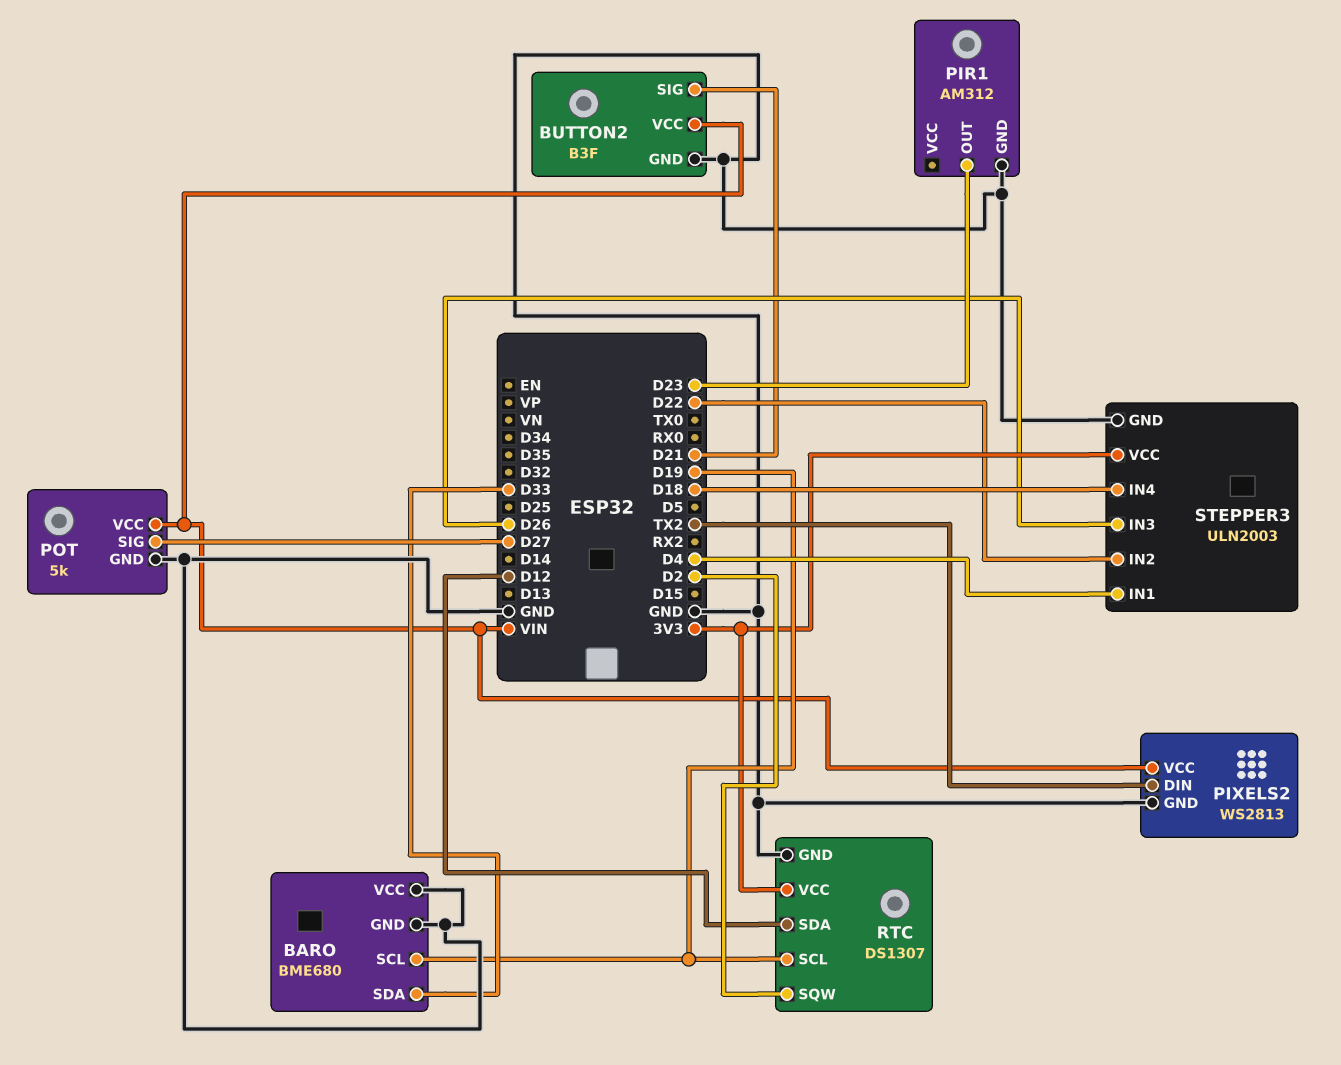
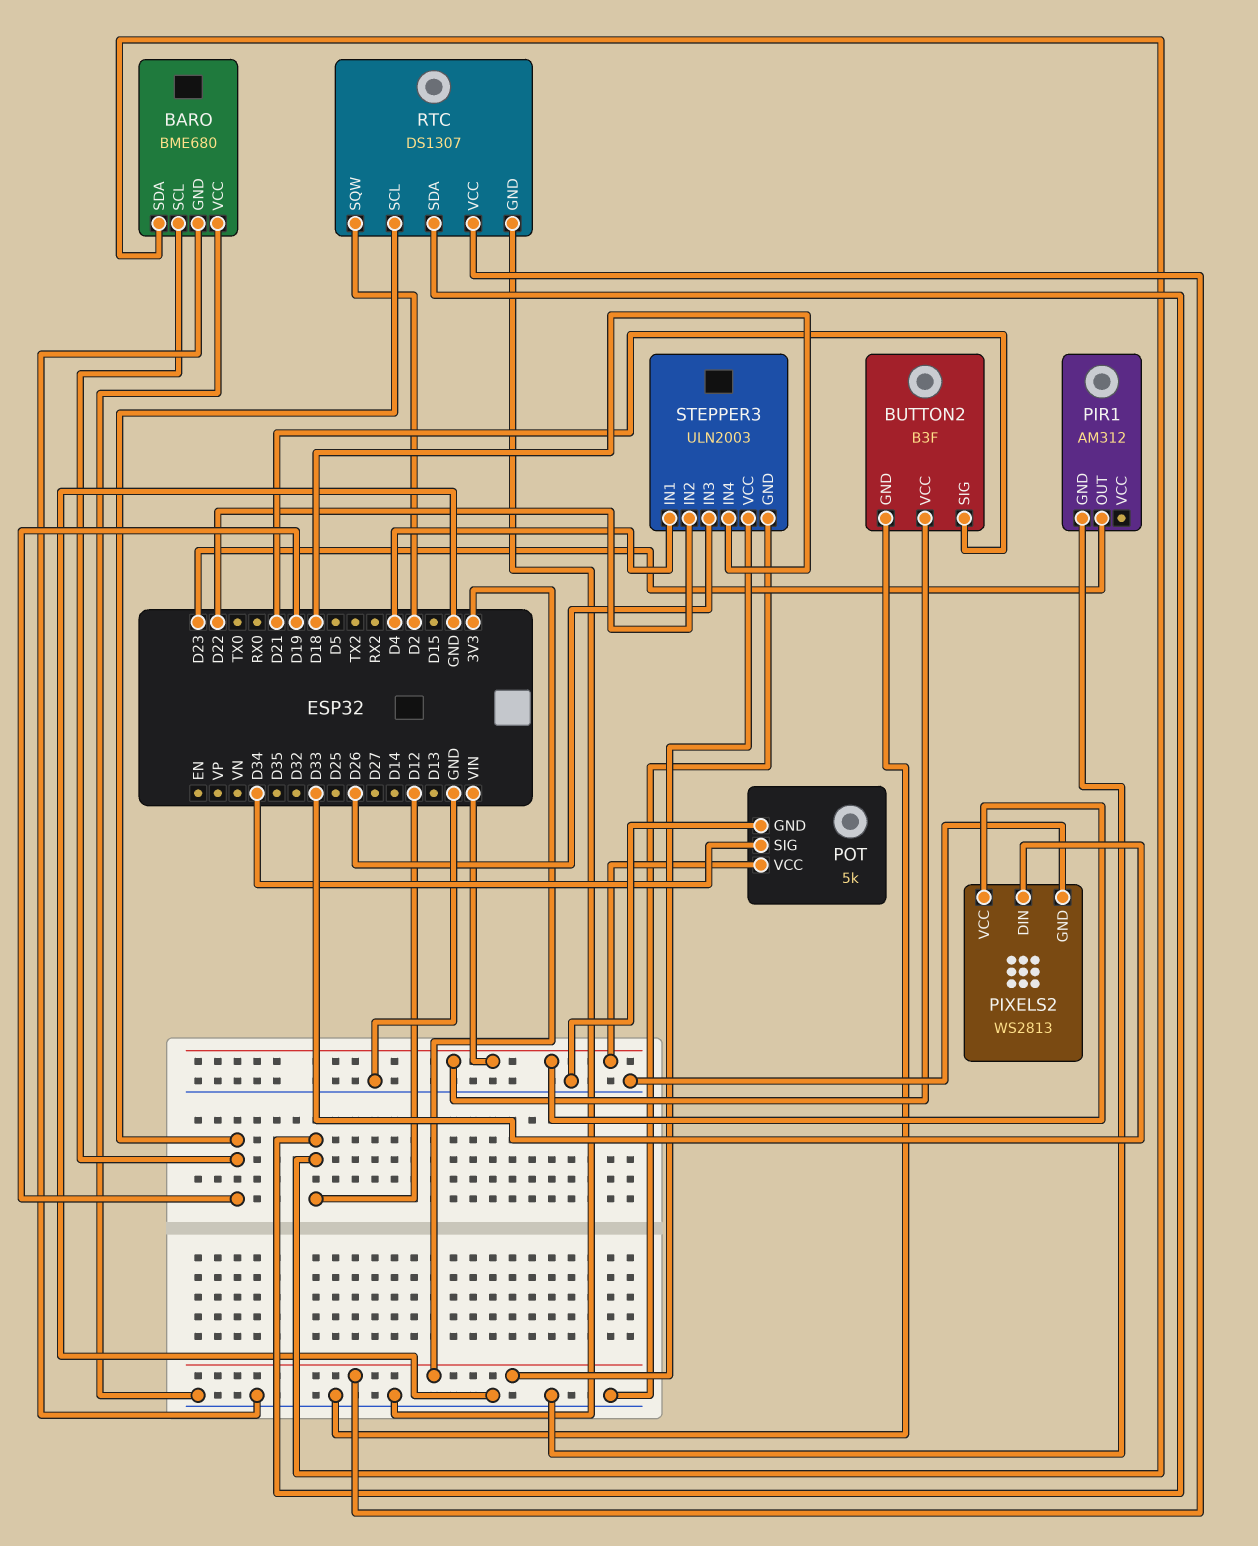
BARO pin SDA: D33 -> D12
PIXELS2 pin DIN: TX2 -> D33
POT pin SIG: D27 -> D34

